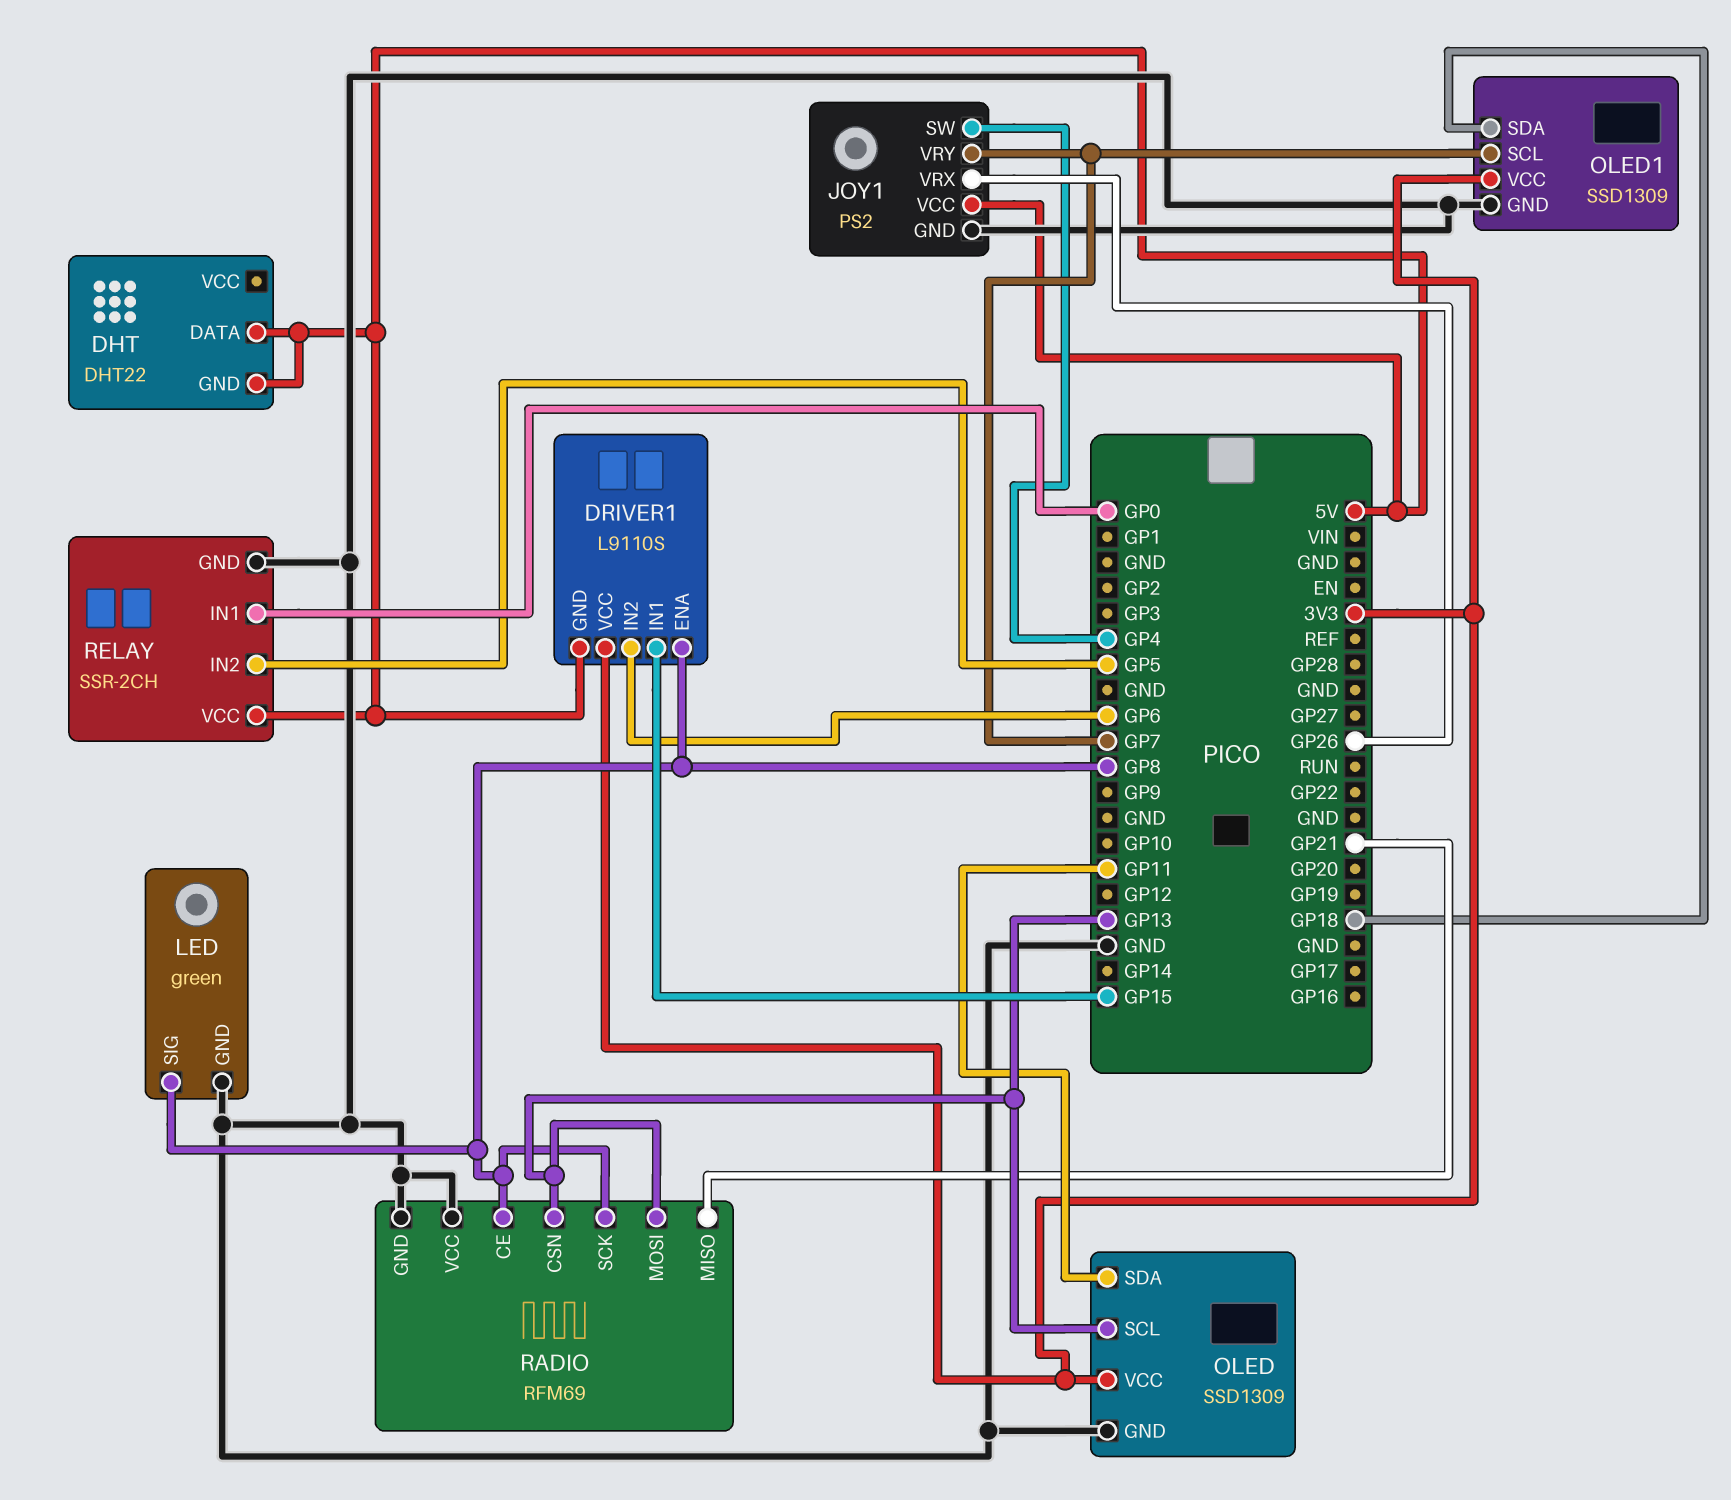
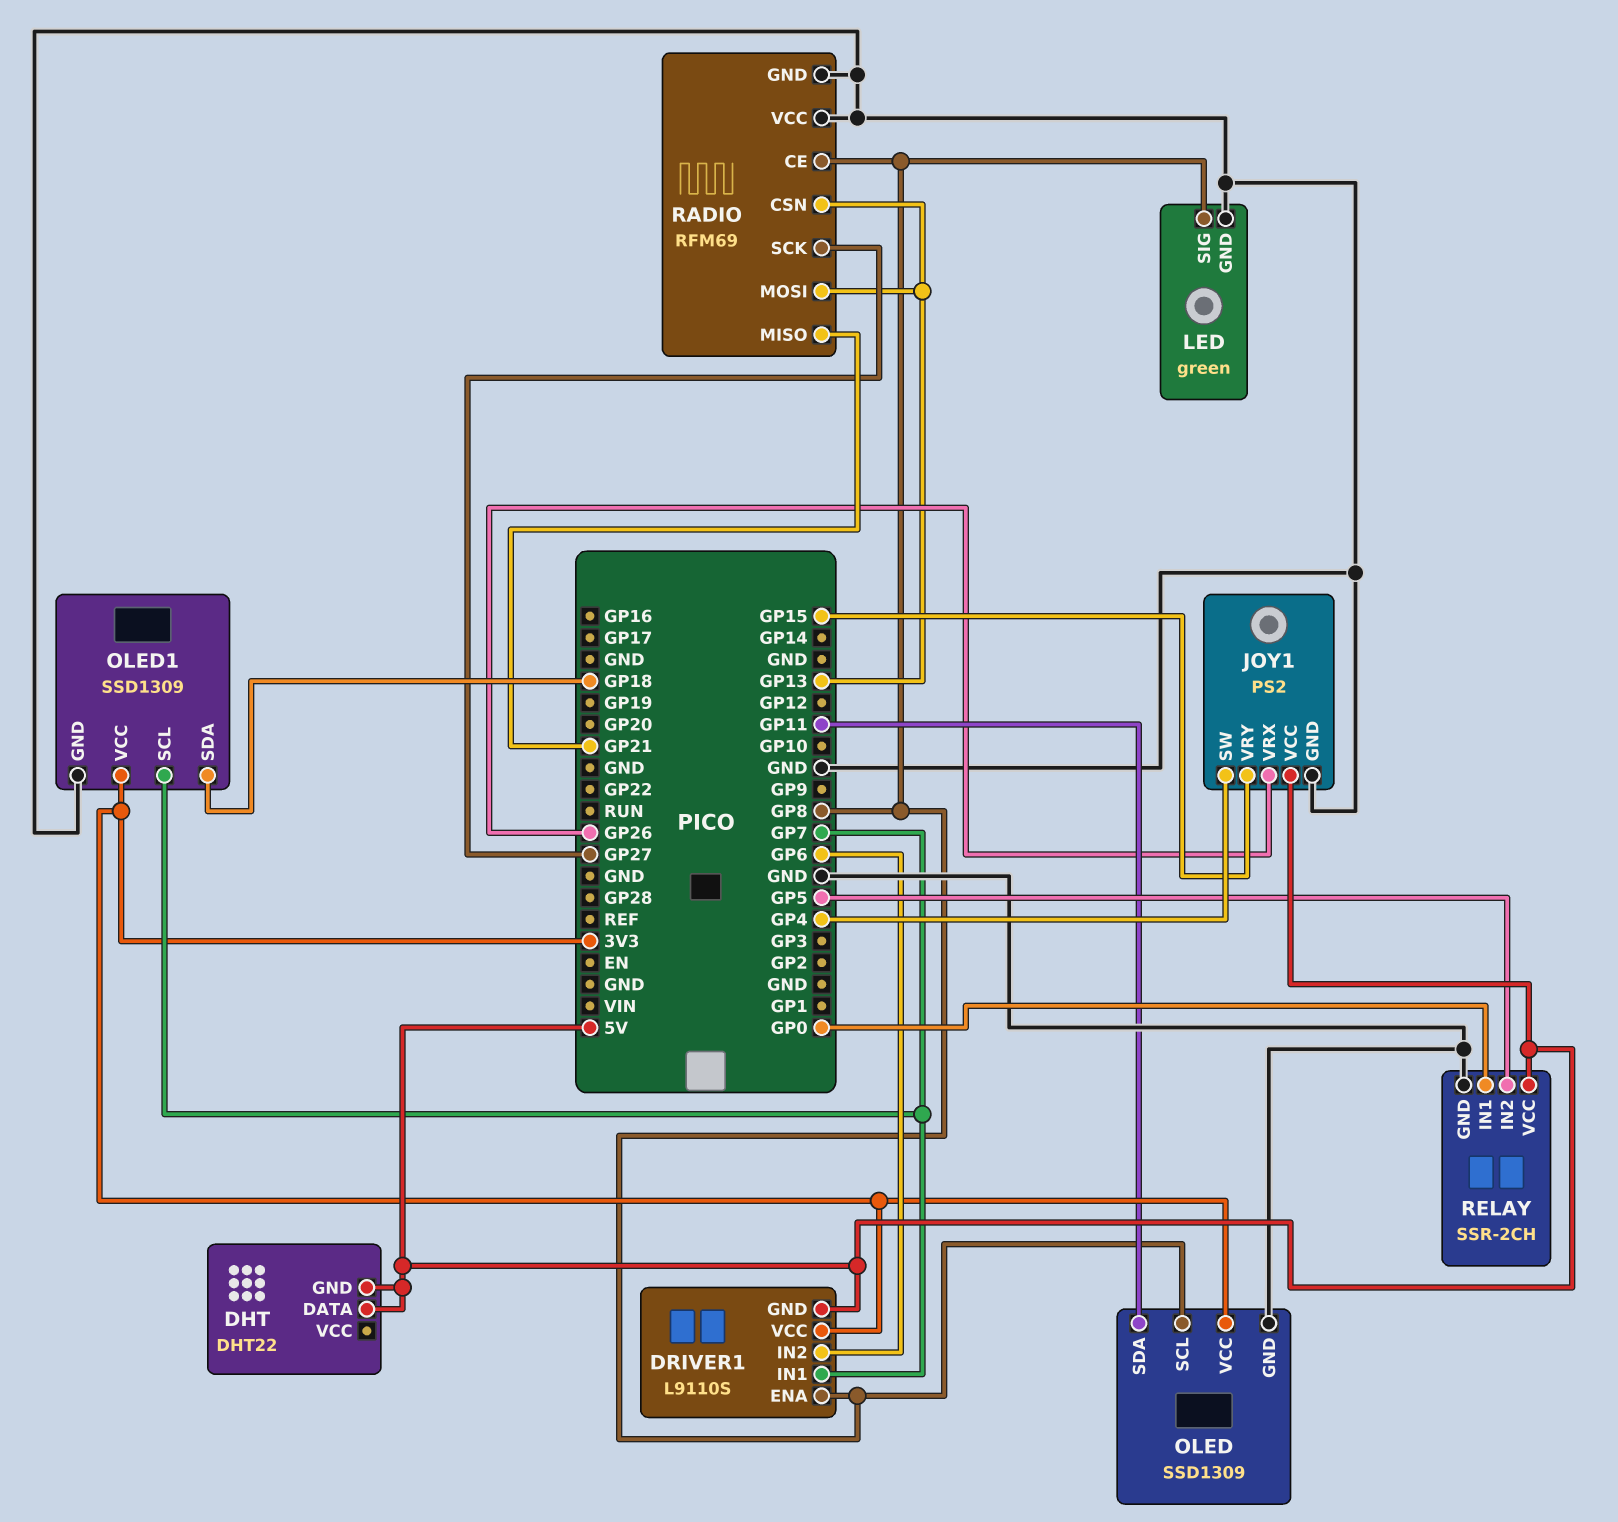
DRIVER1 pin IN1: GP15 -> GP7
JOY1 pin VRY: GP7 -> GP15
OLED pin SCL: GP13 -> GP8
RADIO pin SCK: GP8 -> GP27

